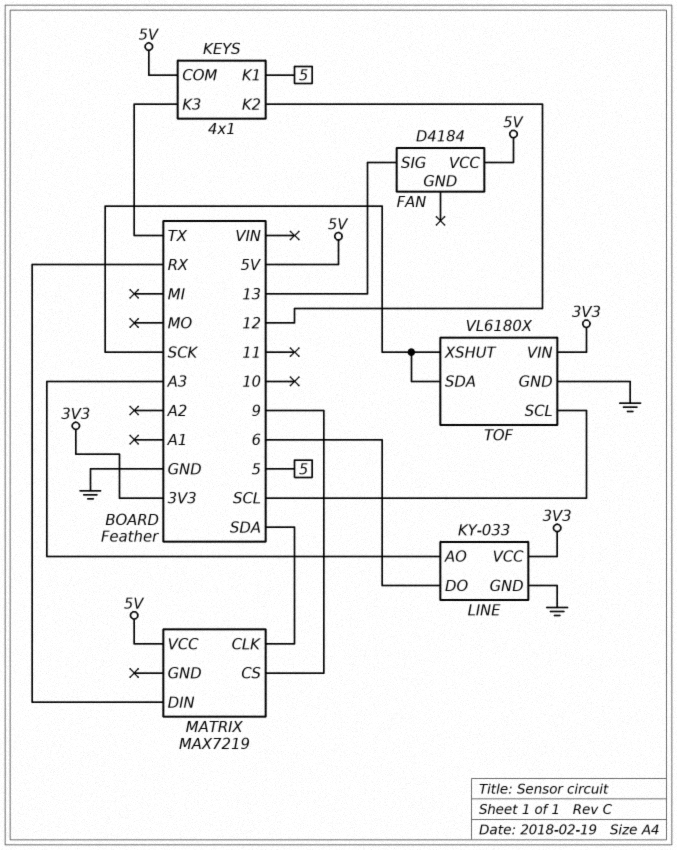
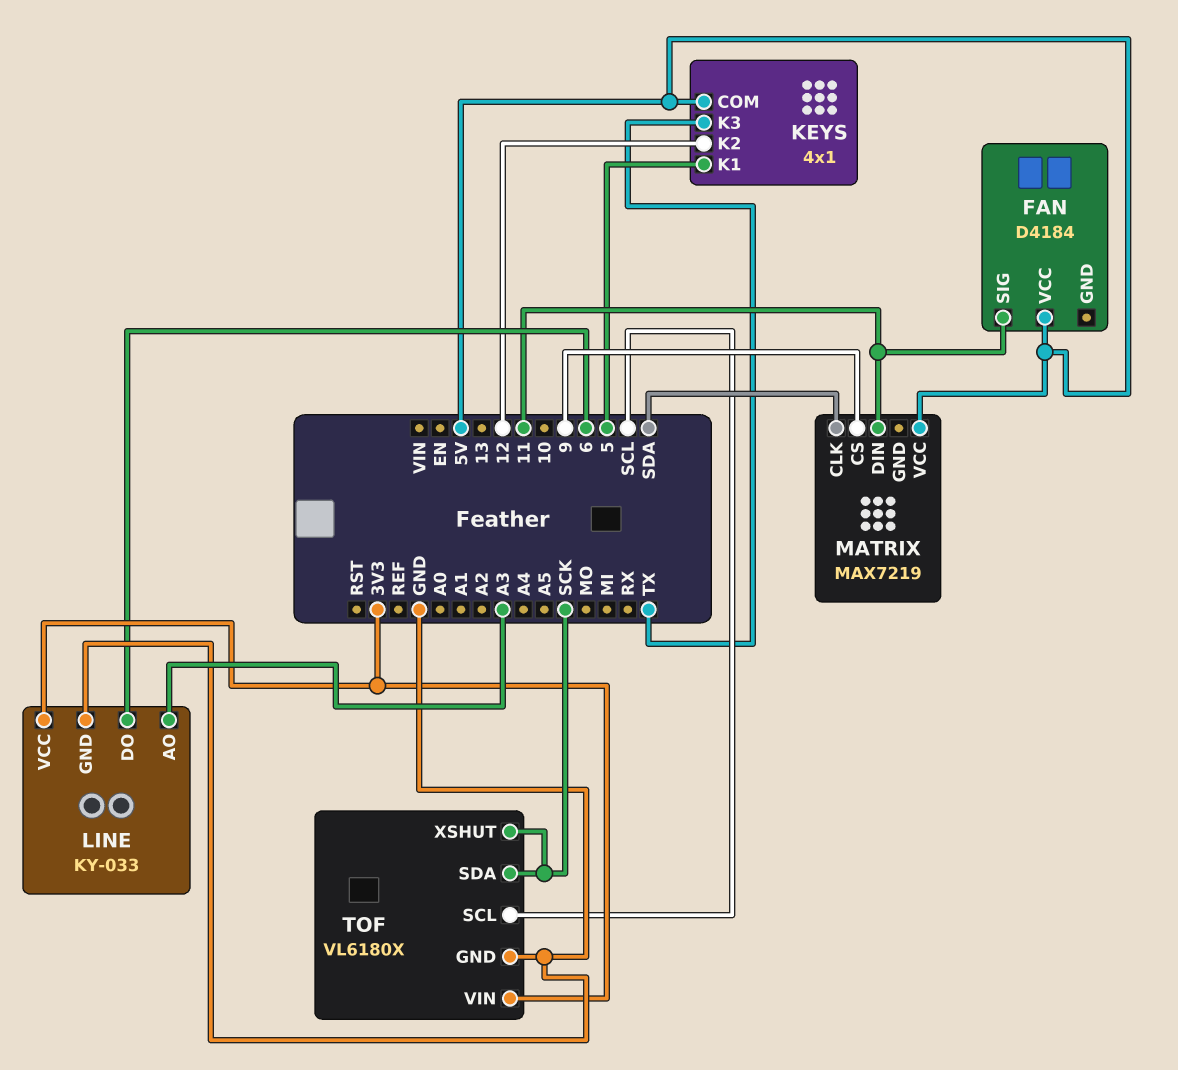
FAN pin SIG: 13 -> 11
MATRIX pin DIN: RX -> 11

